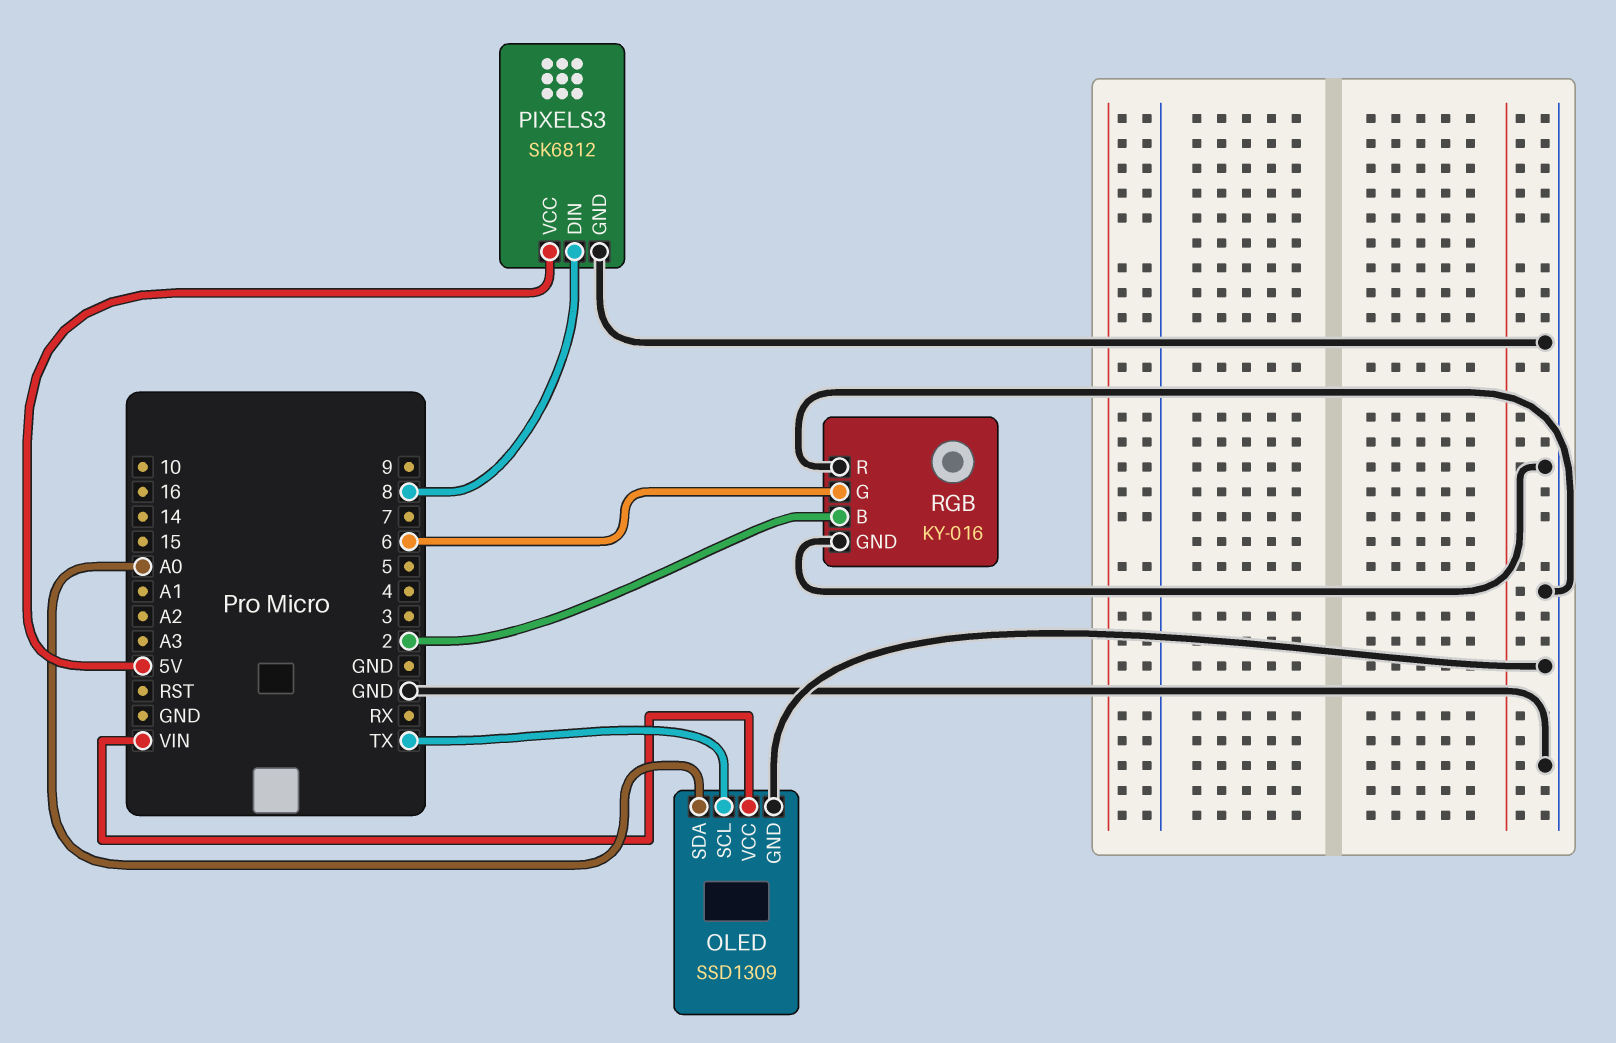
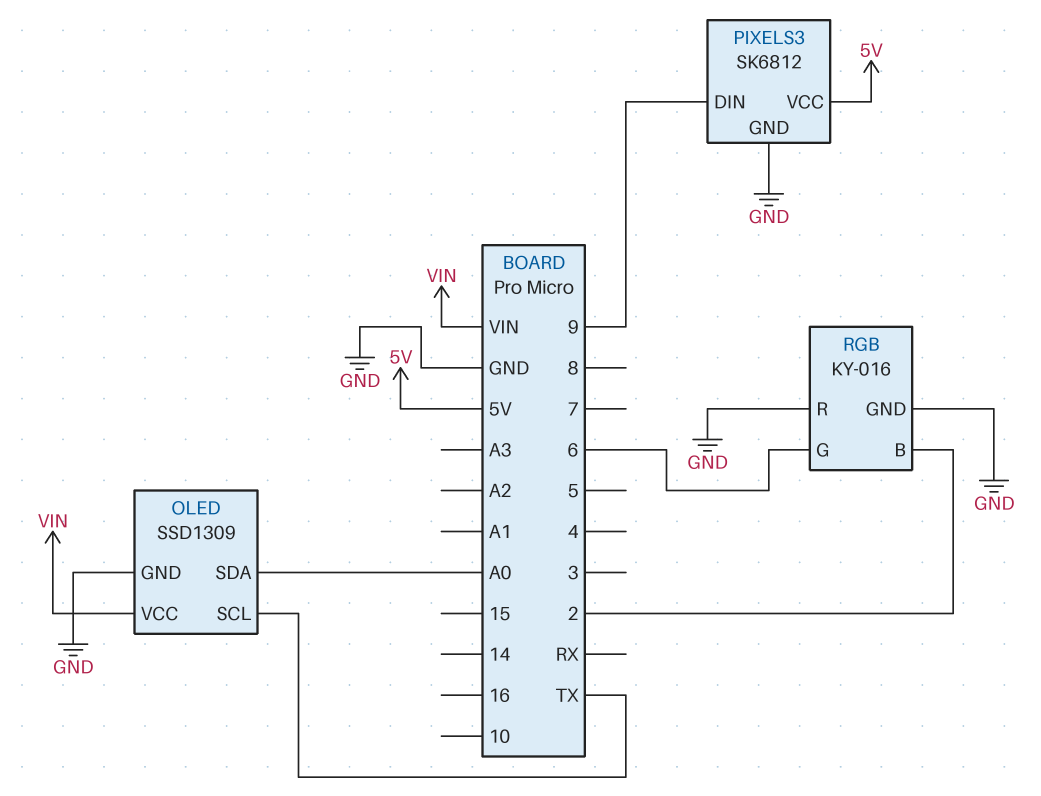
PIXELS3 pin DIN: 8 -> 9

